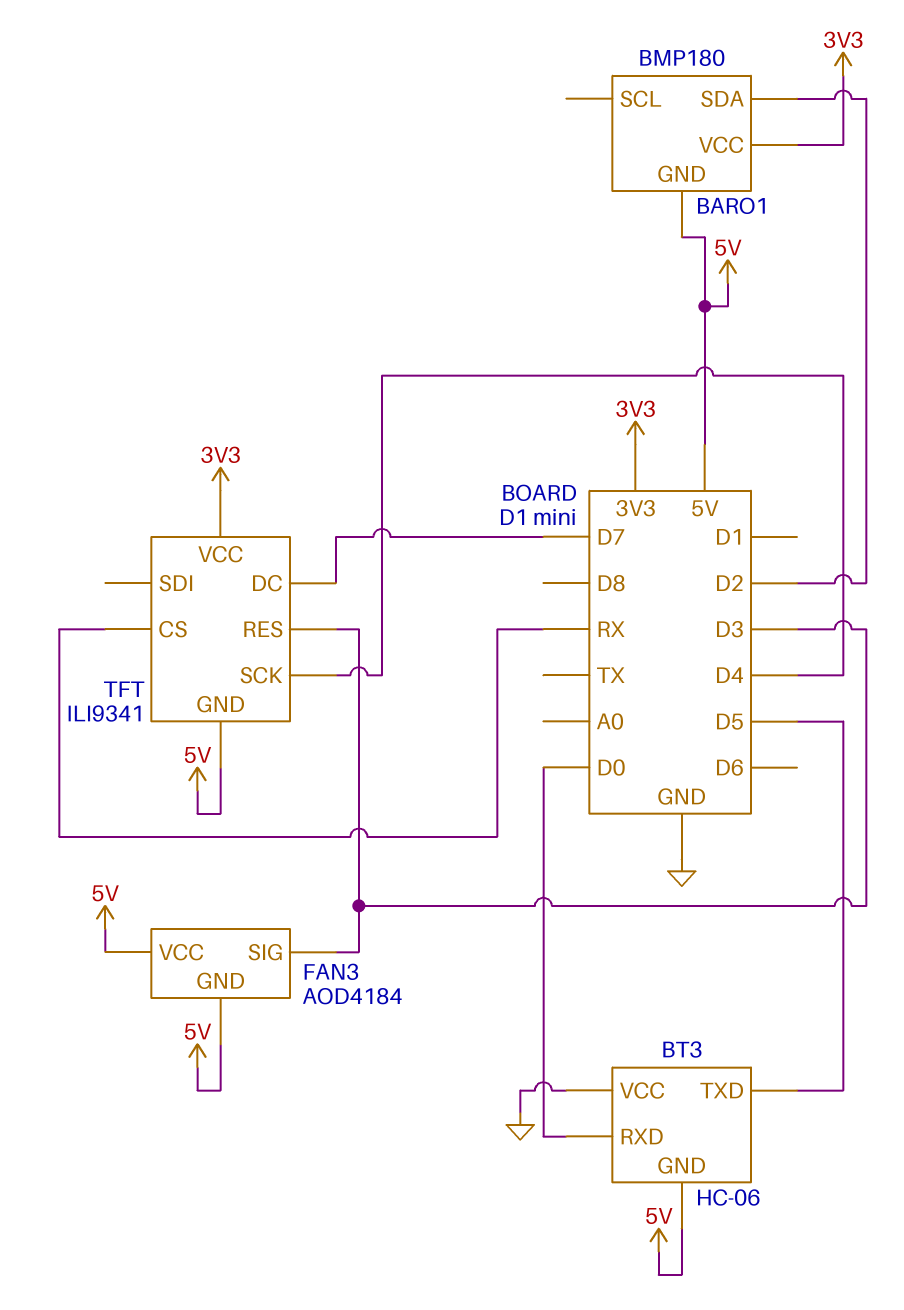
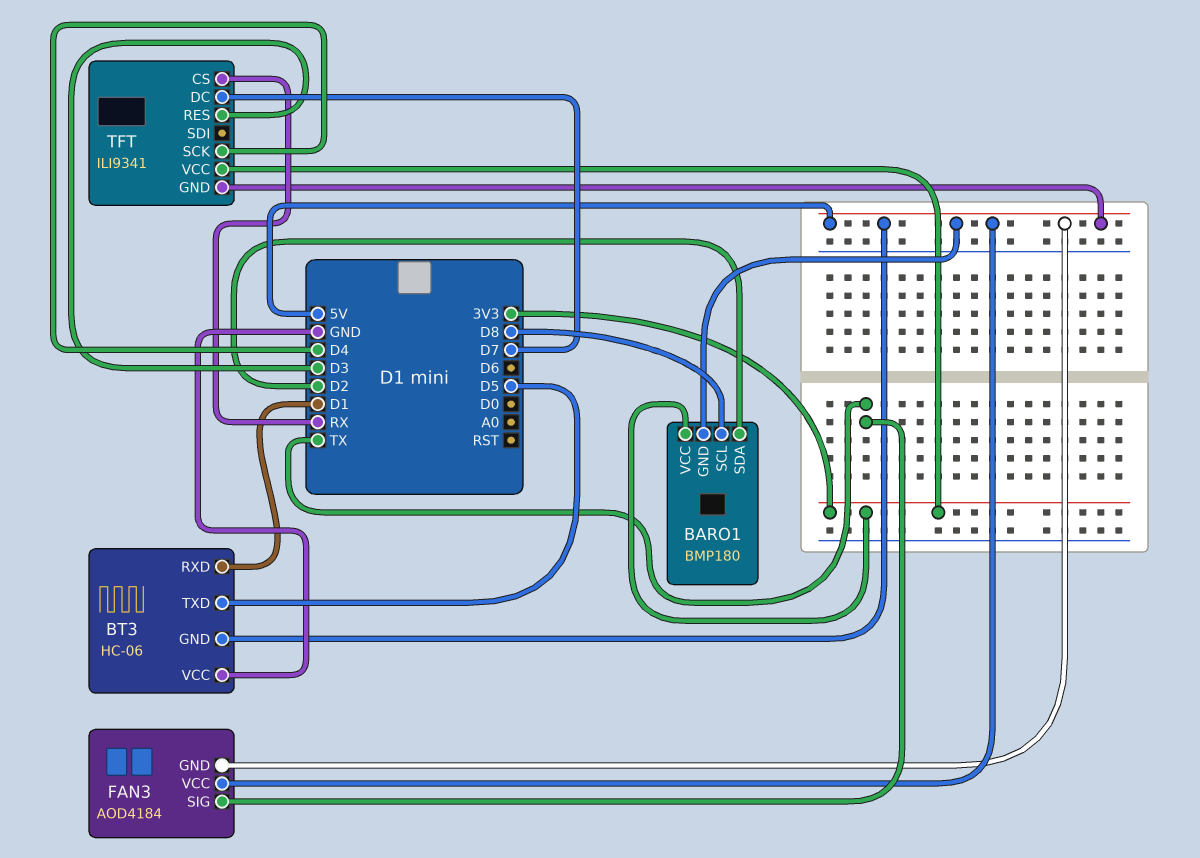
BARO1 pin SCL: none -> D8
BT3 pin RXD: D0 -> D1
FAN3 pin SIG: D3 -> TX

